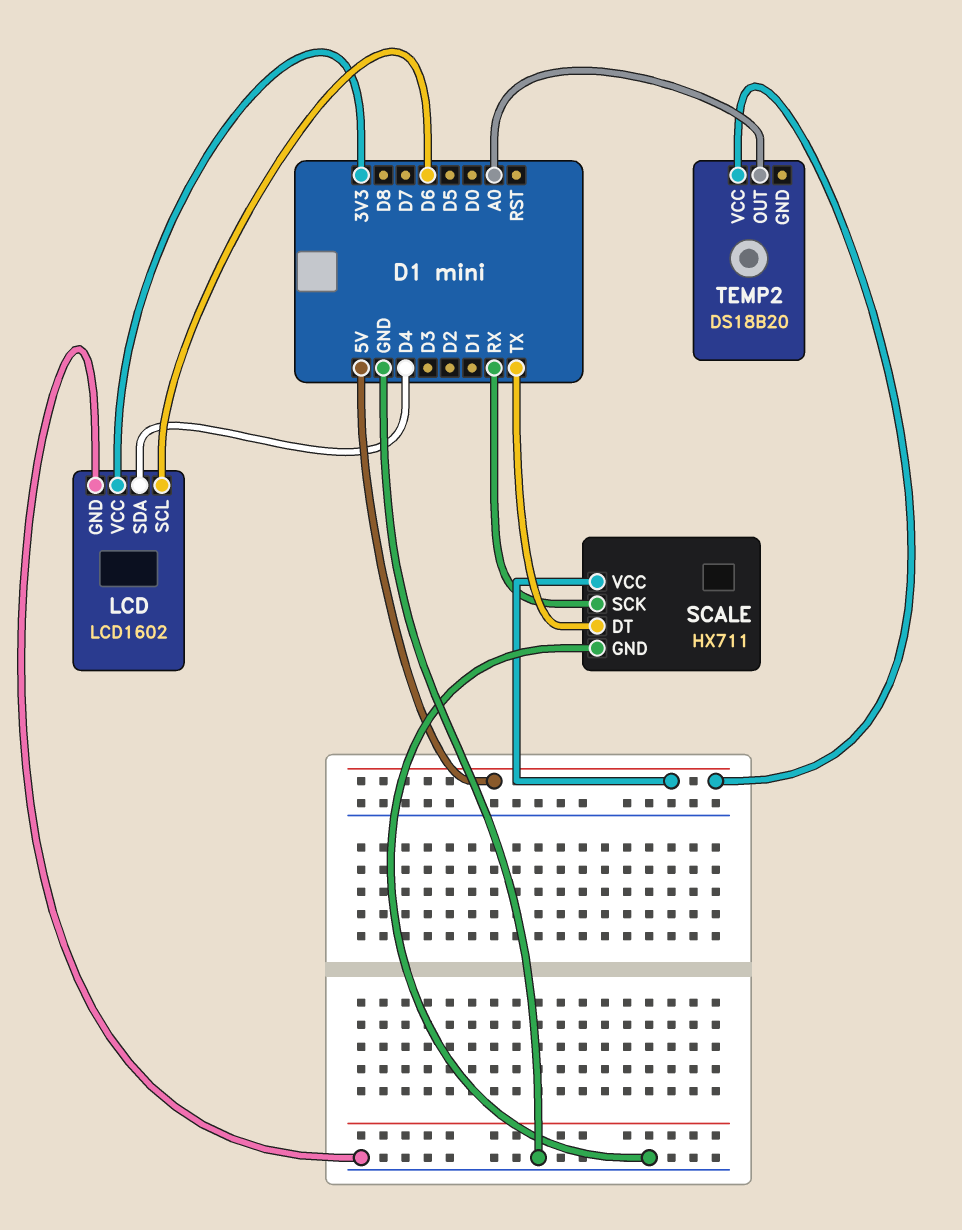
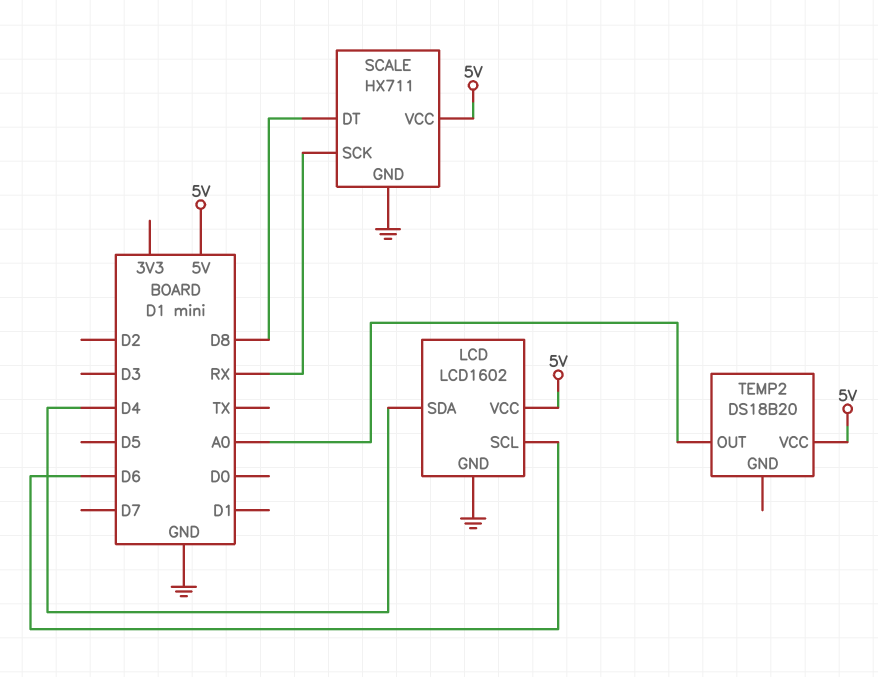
LCD pin VCC: 3V3 -> 5V
SCALE pin DT: TX -> D8

